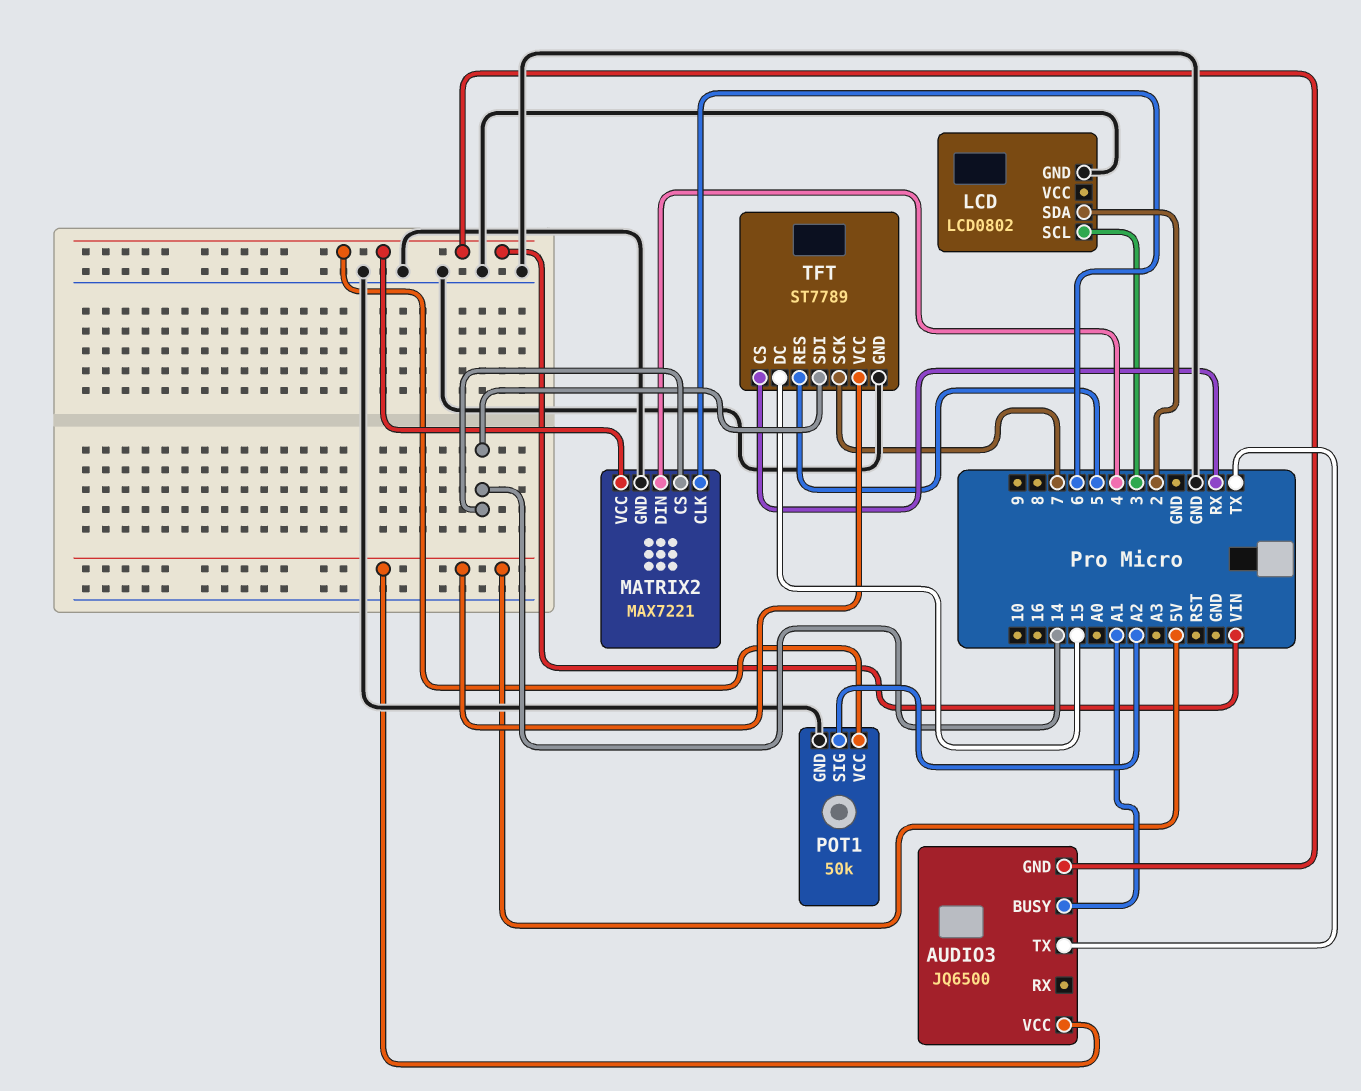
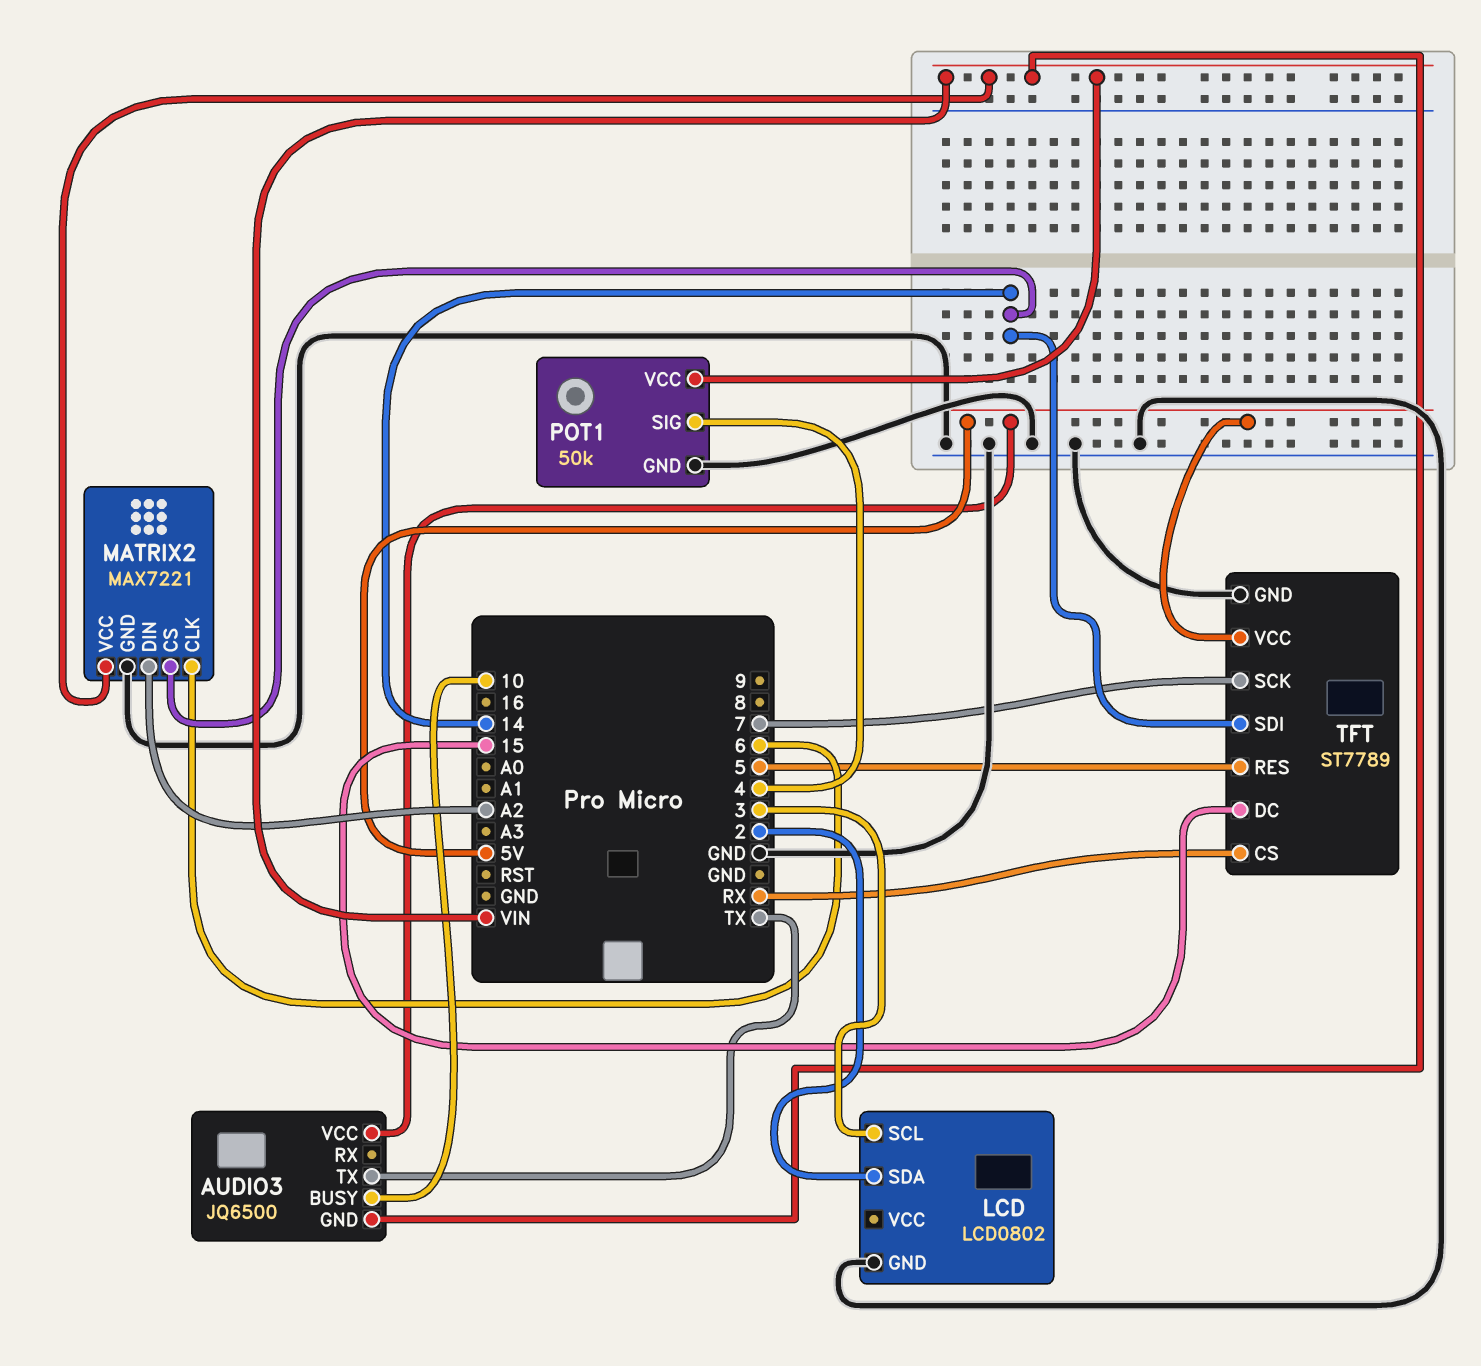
AUDIO3 pin BUSY: A1 -> 10
MATRIX2 pin DIN: 4 -> A2
POT1 pin SIG: A2 -> 4

